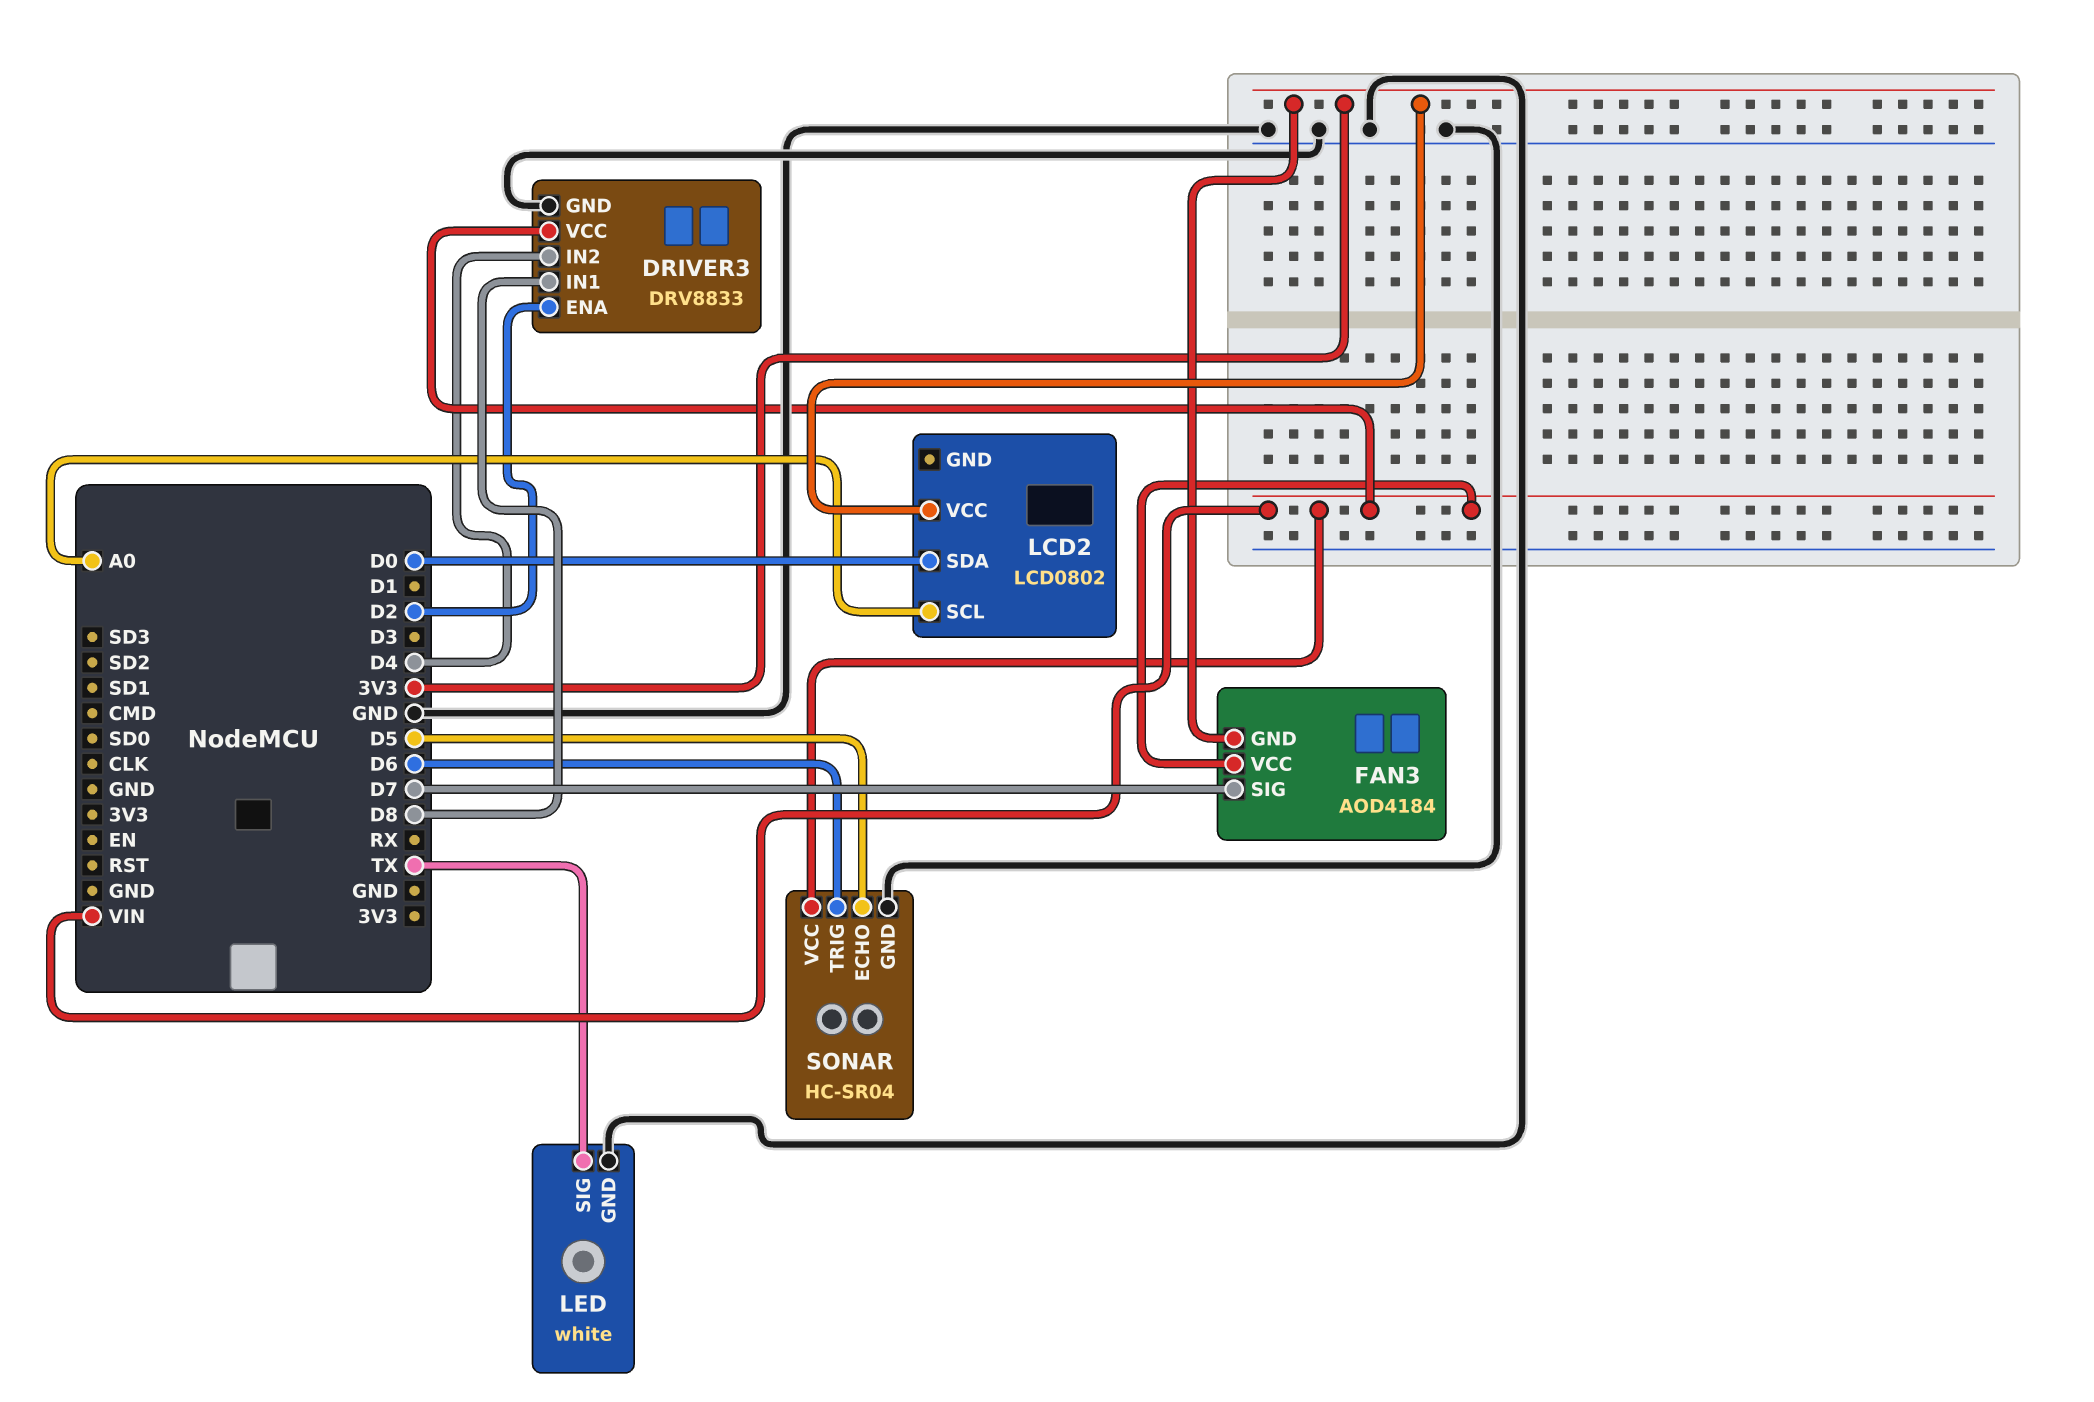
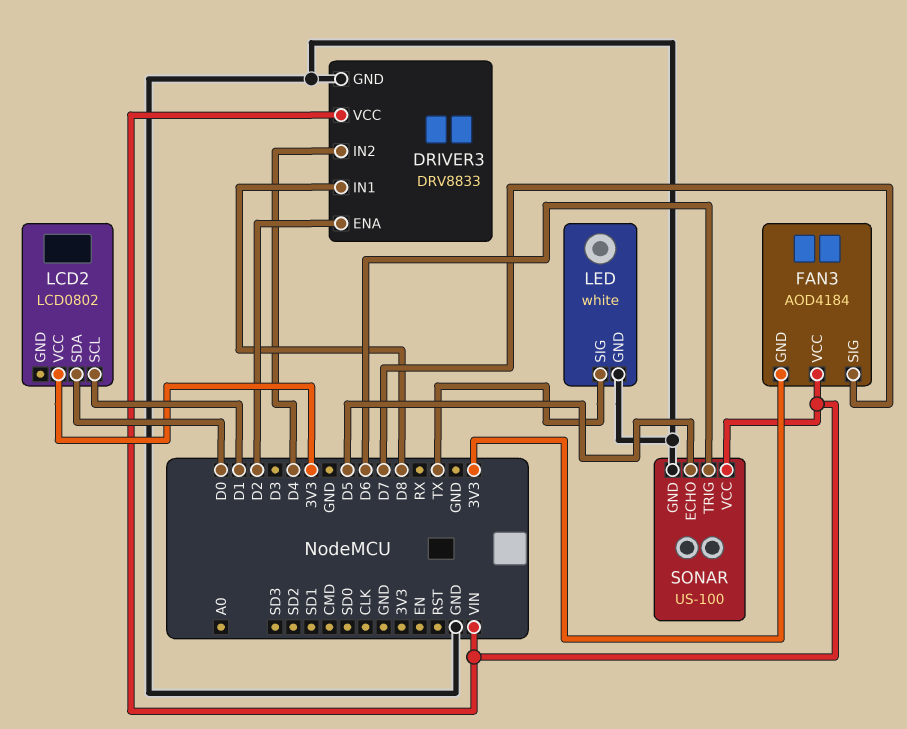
LCD2 pin SCL: A0 -> D1
SONAR: HC-SR04 -> US-100

